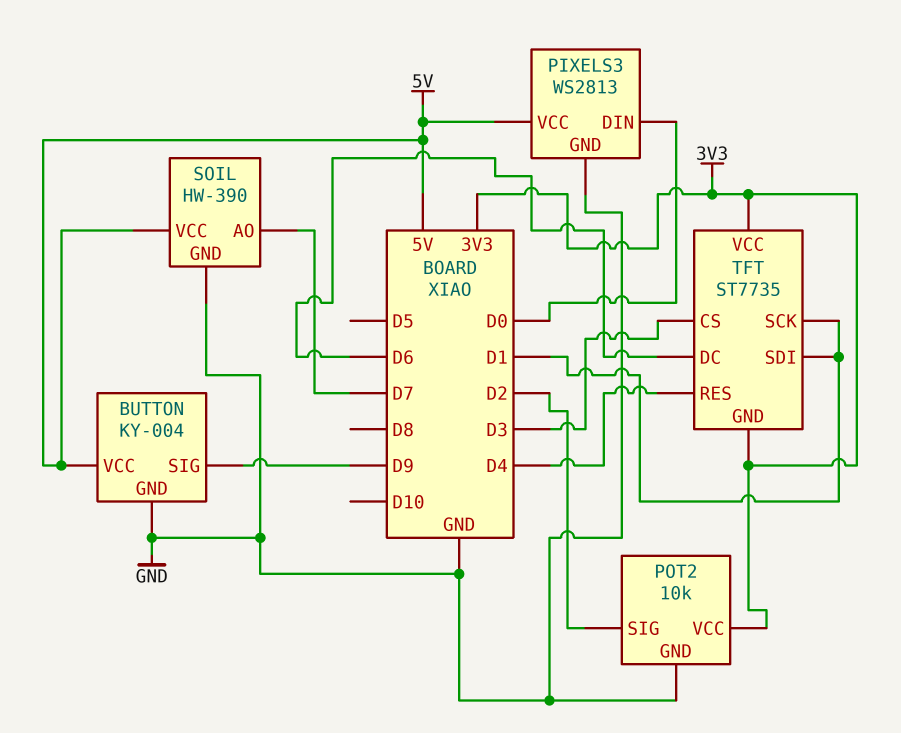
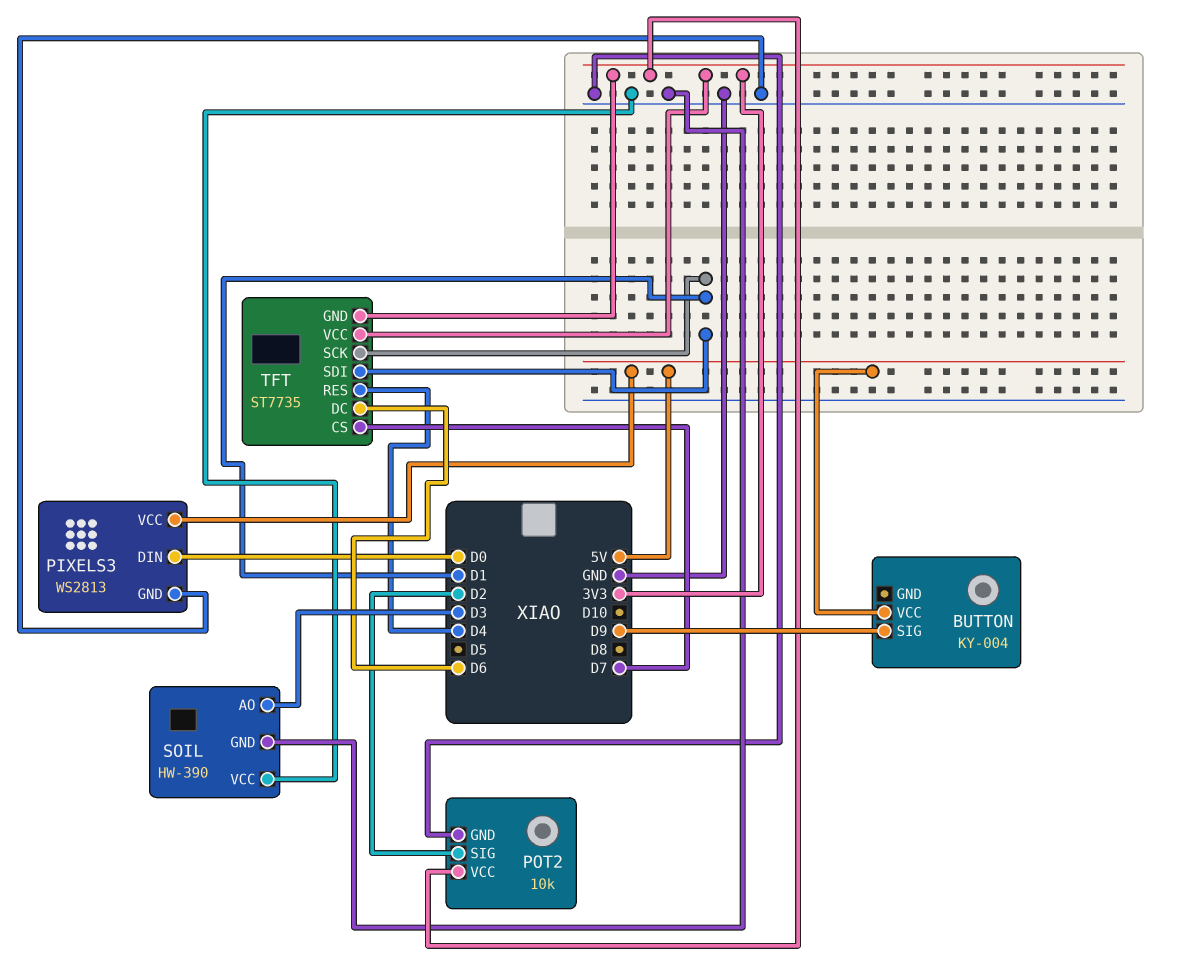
BUTTON pin GND: GND -> none
SOIL pin AO: D7 -> D3
SOIL pin VCC: 5V -> GND
TFT pin CS: D3 -> D7

